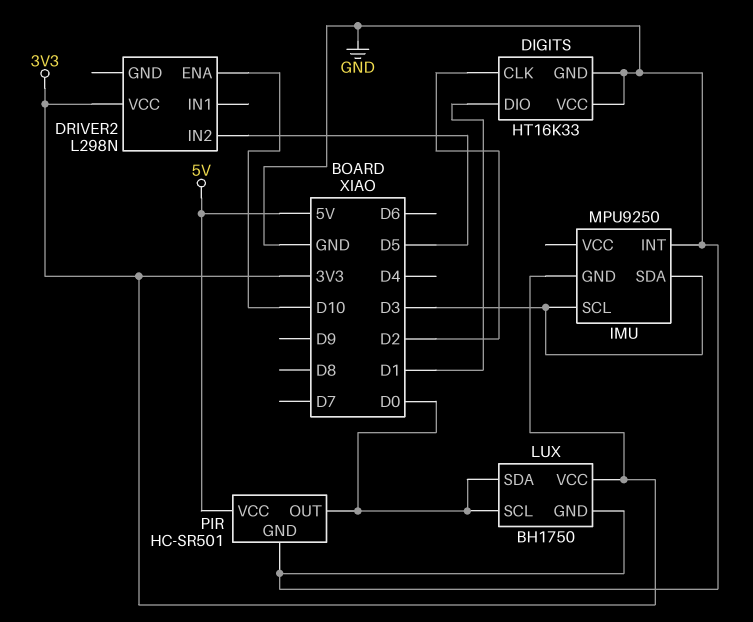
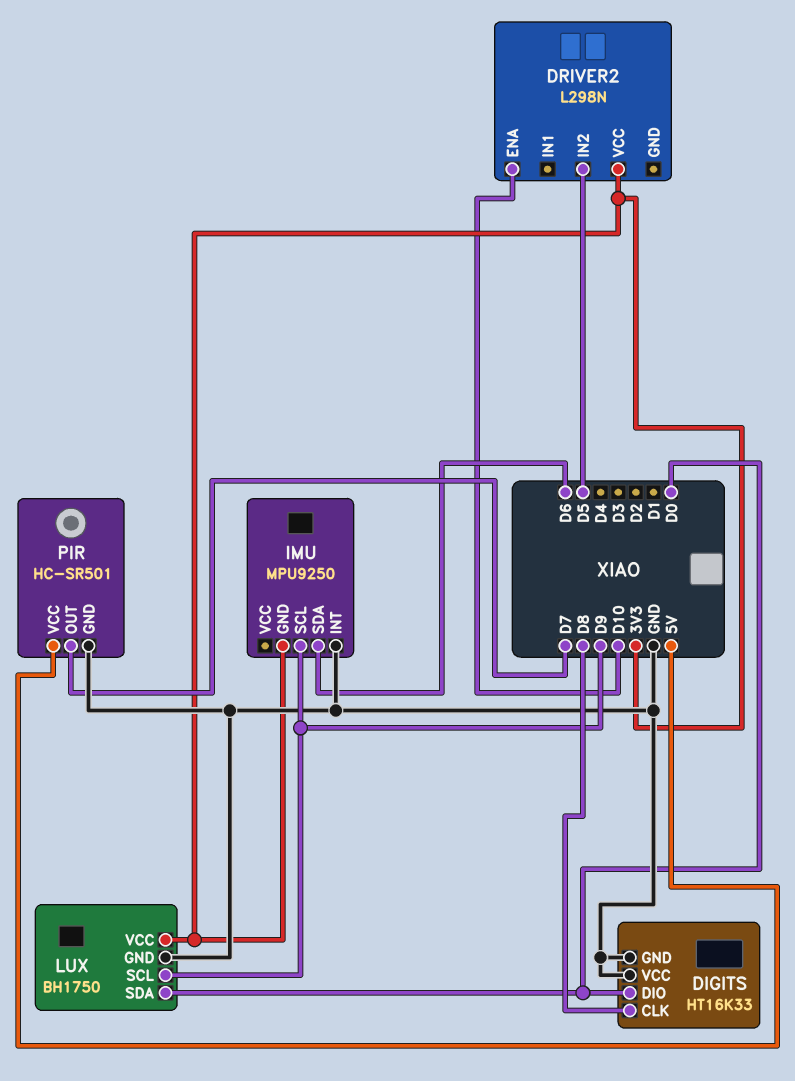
DIGITS pin CLK: D2 -> D8
DIGITS pin DIO: D1 -> D0
IMU pin SCL: D3 -> D9
IMU pin SDA: D3 -> D6
LUX pin SCL: D0 -> D9
PIR pin OUT: D0 -> D7

